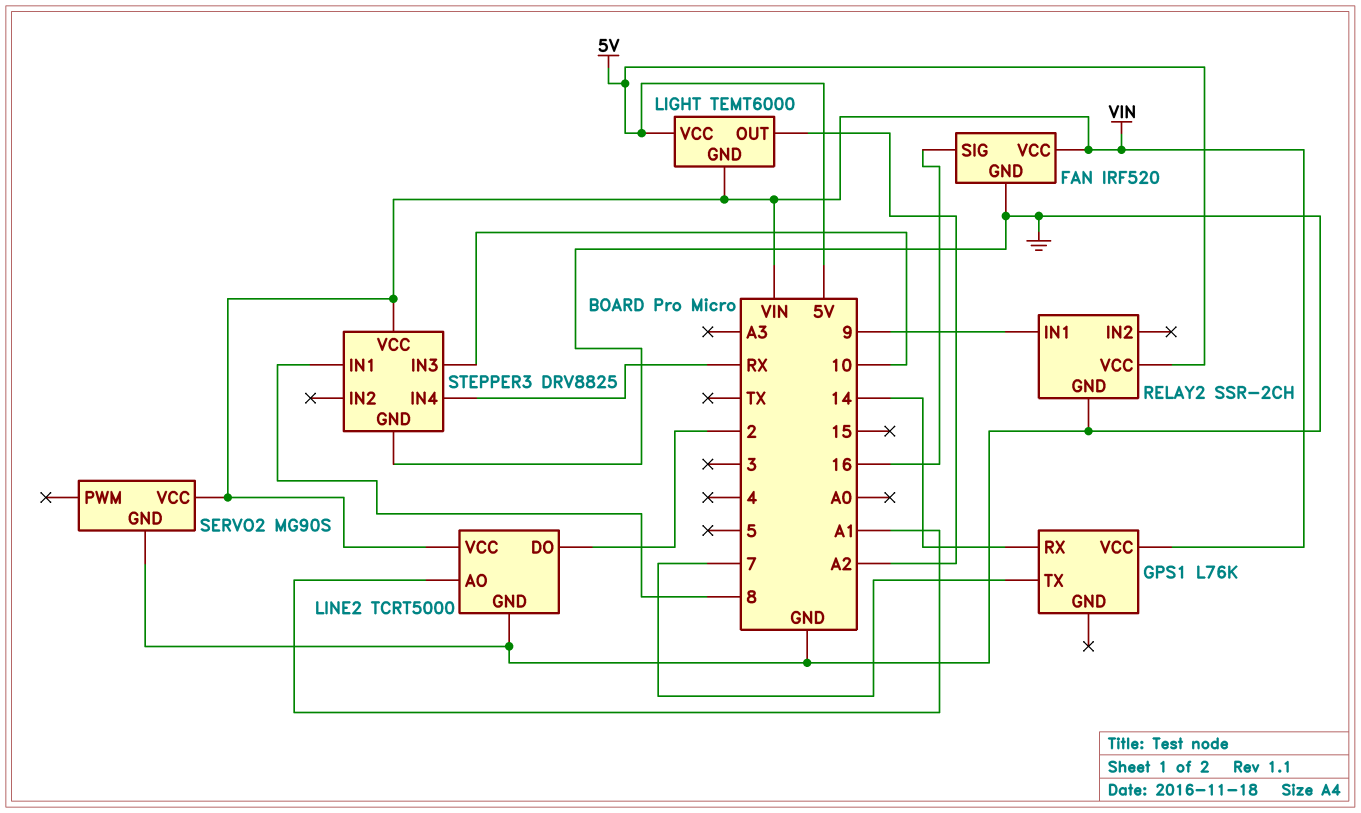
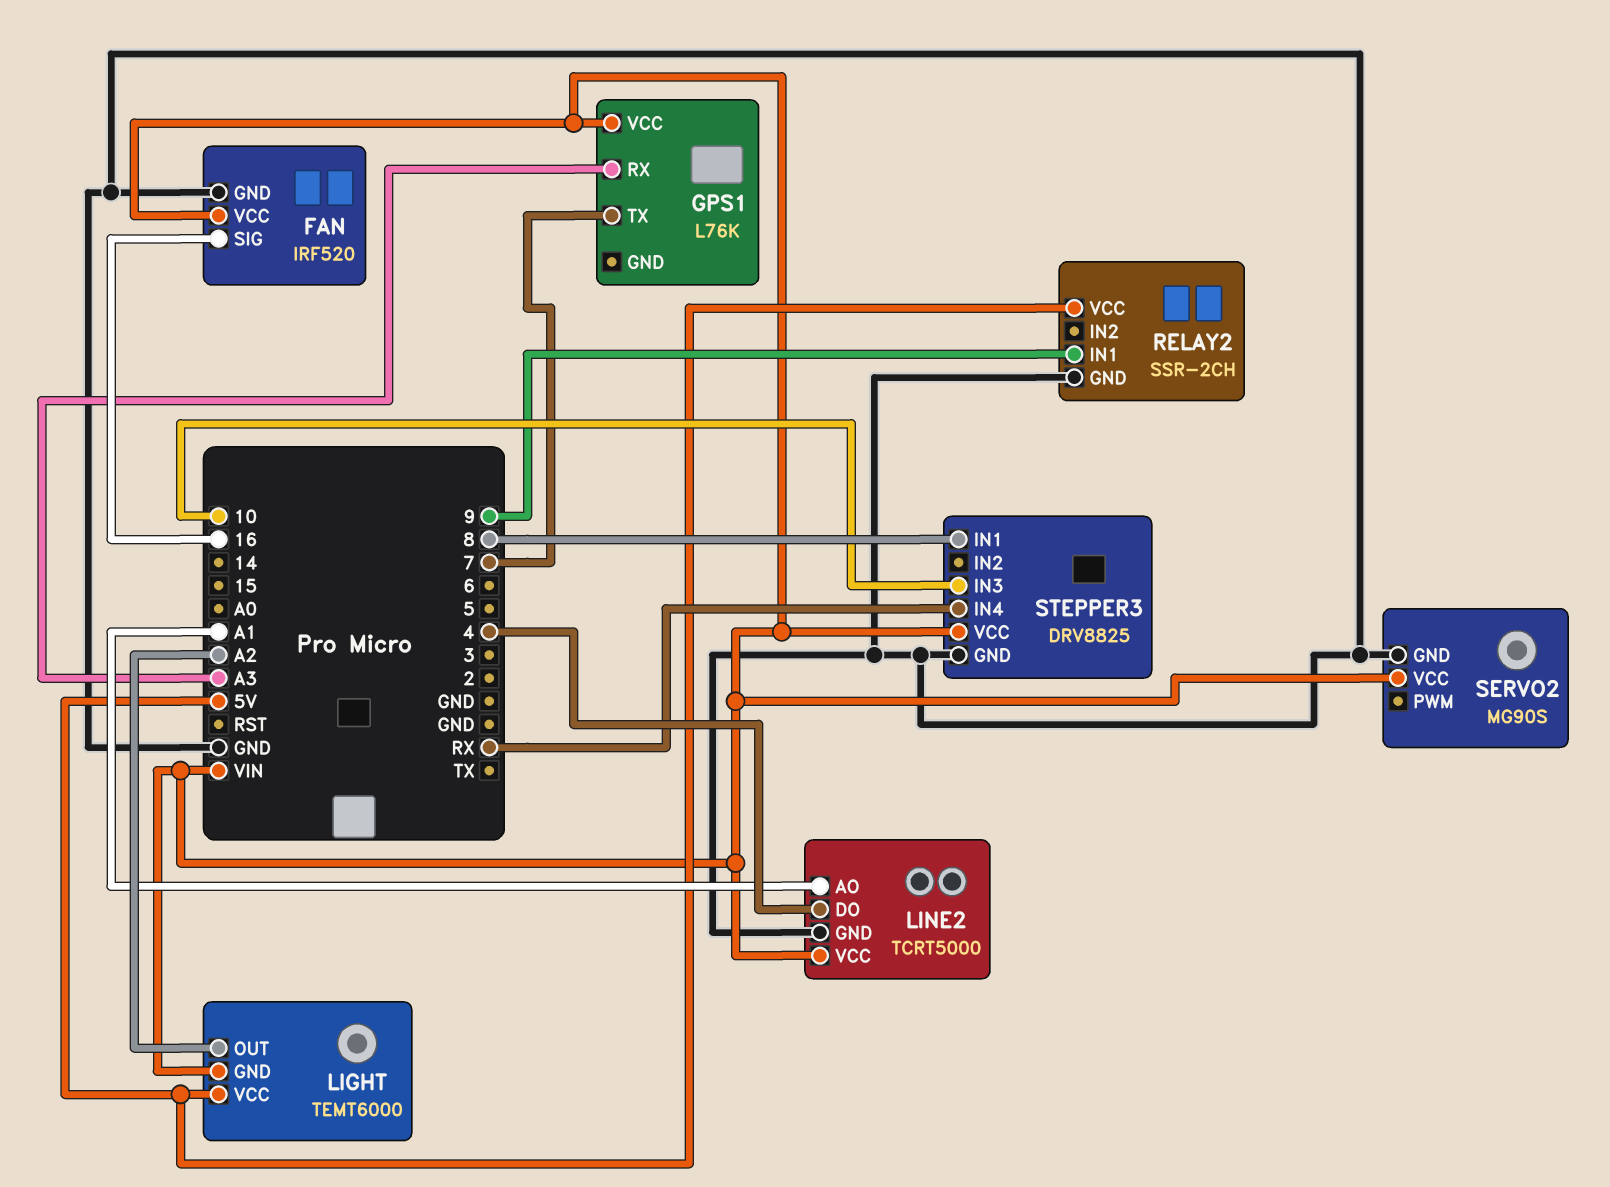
GPS1 pin RX: 14 -> A3
LINE2 pin DO: 2 -> 4

